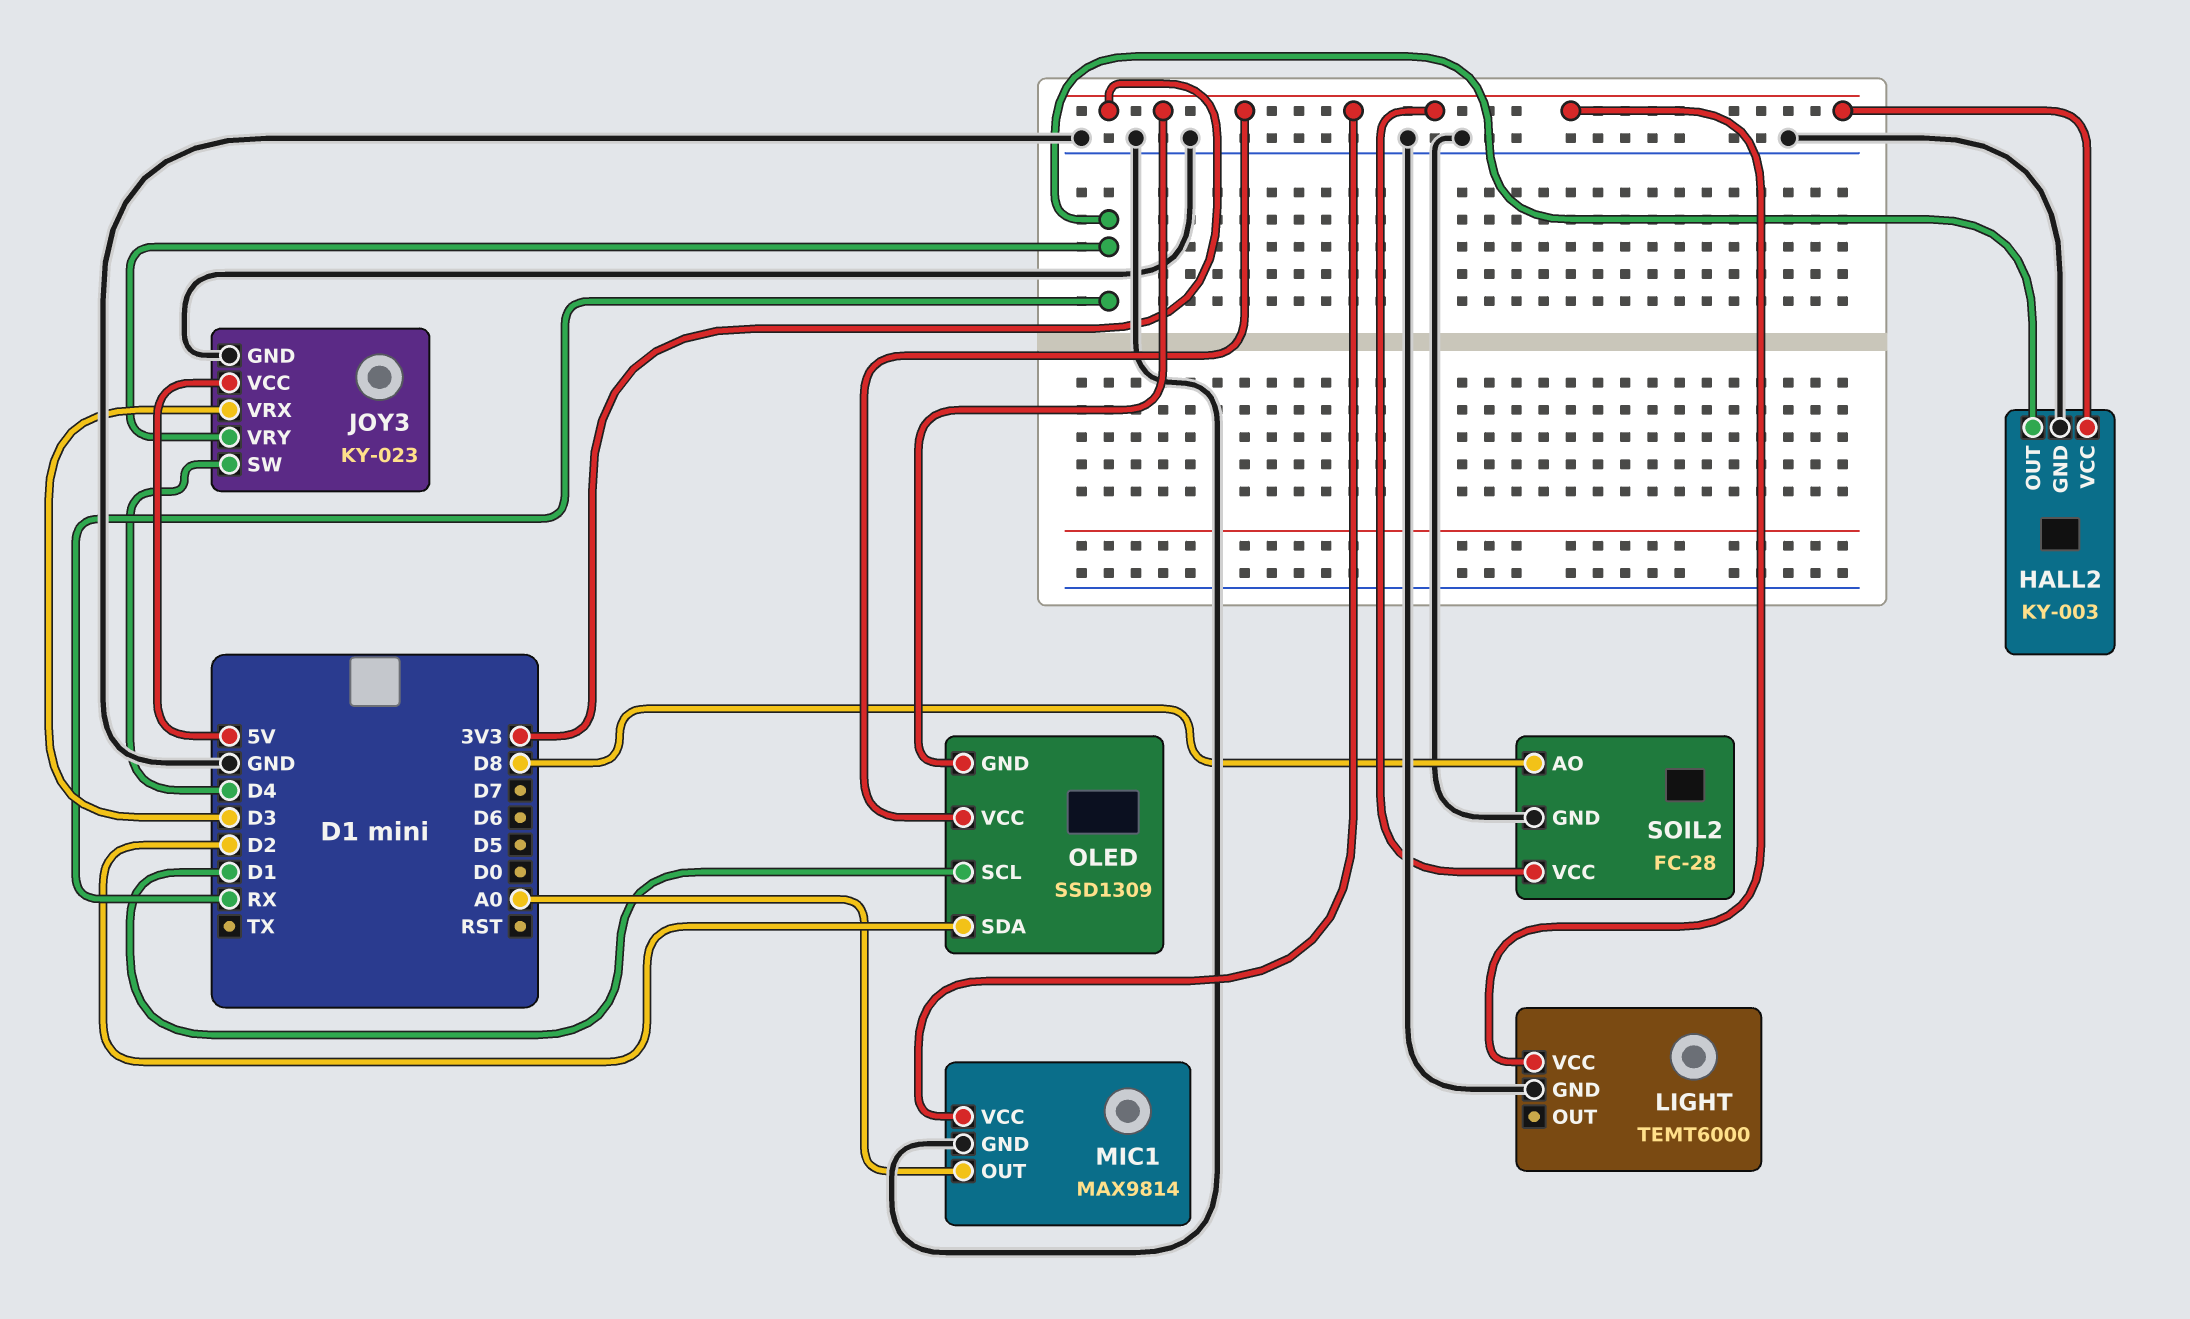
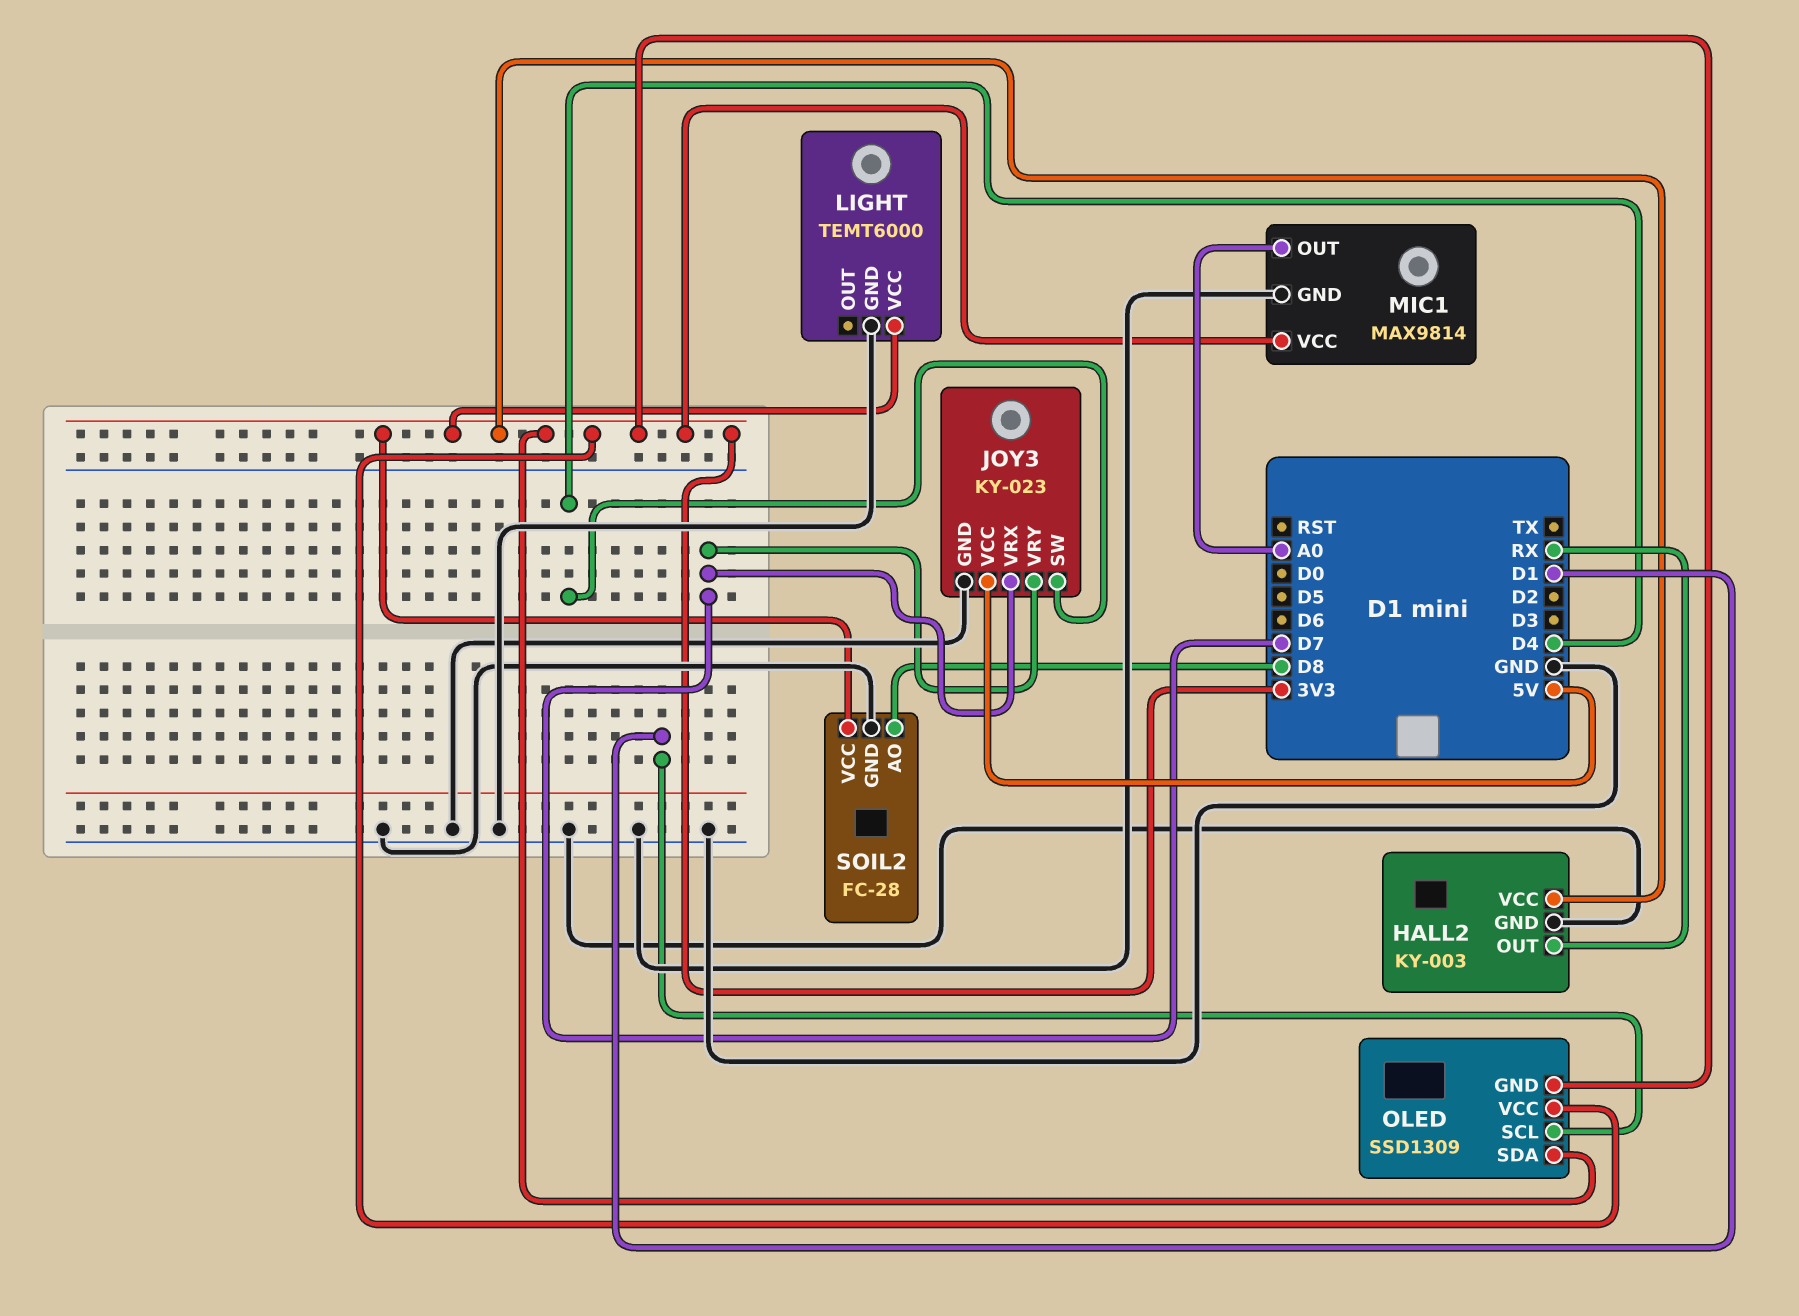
JOY3 pin VRX: D3 -> D7
JOY3 pin VRY: RX -> D7
OLED pin SDA: D2 -> 3V3

